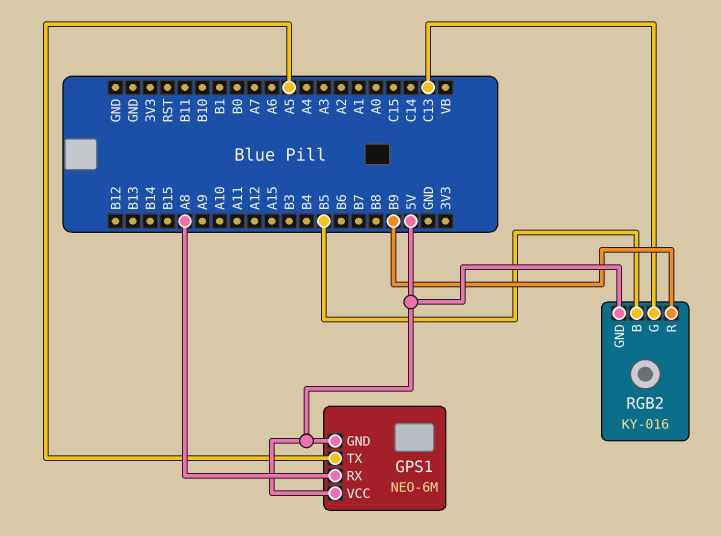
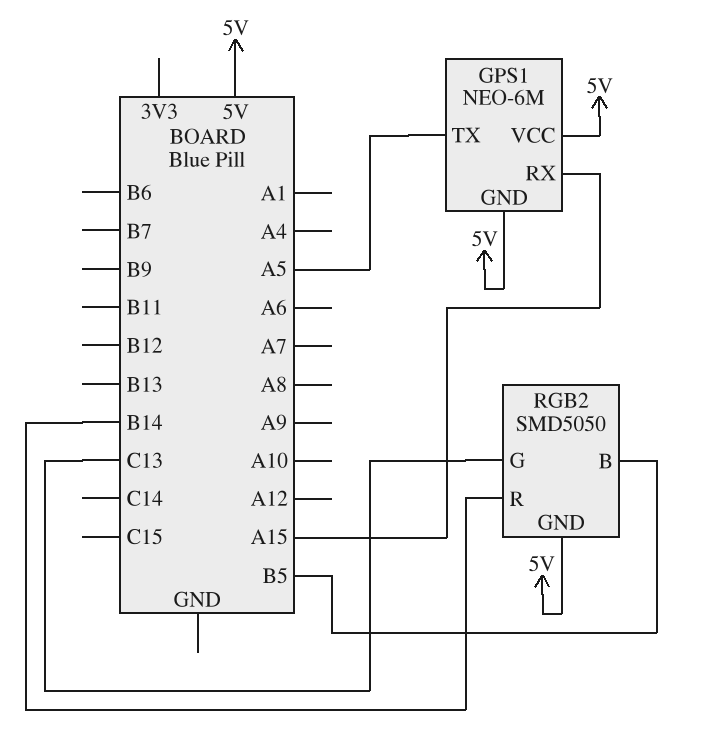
GPS1 pin RX: A8 -> A15
RGB2: KY-016 -> SMD5050
RGB2 pin R: B9 -> B14

